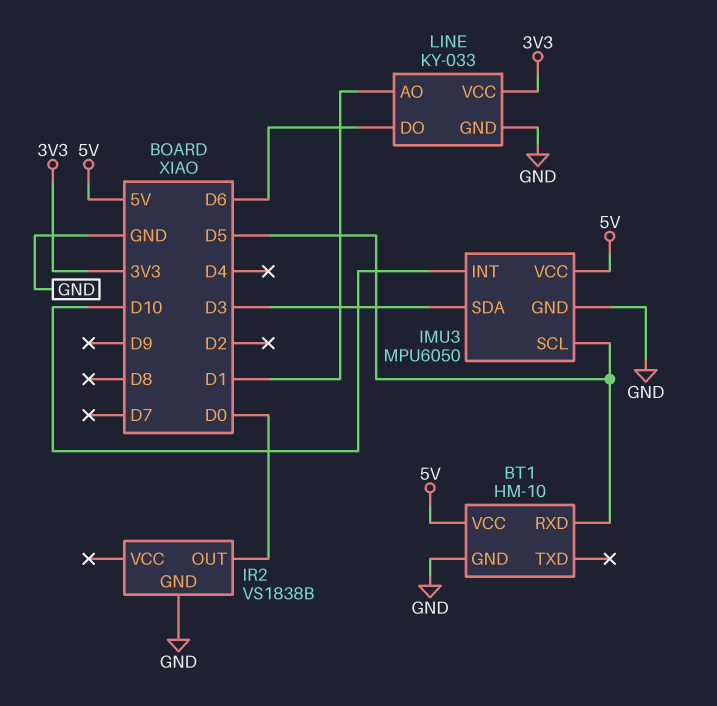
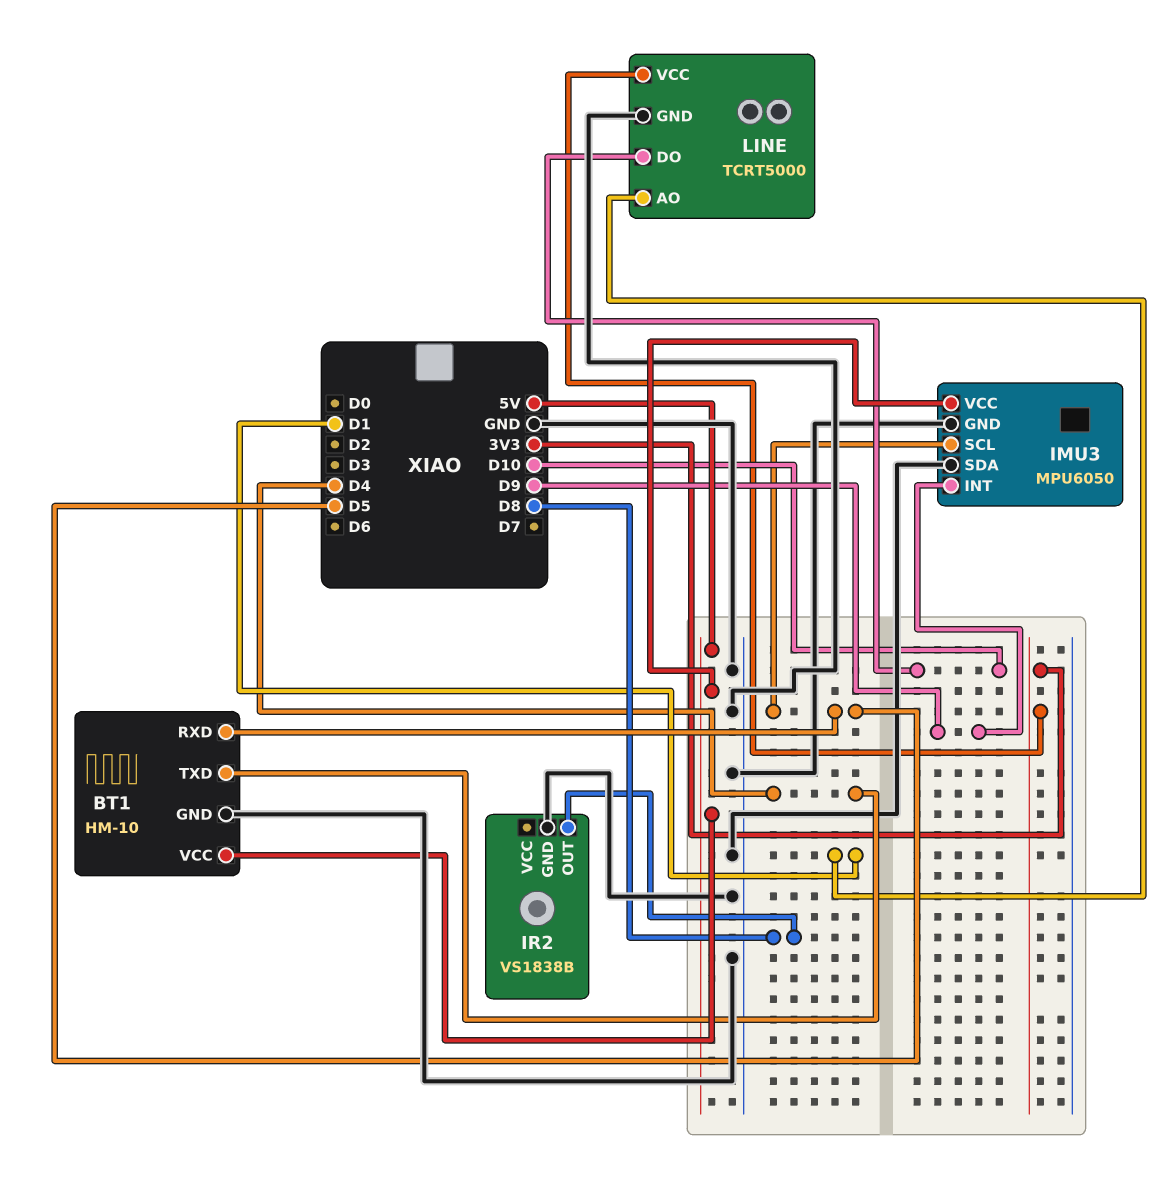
BT1 pin TXD: none -> D4
IMU3 pin INT: D10 -> D9
IMU3 pin SDA: D3 -> GND
IR2 pin OUT: D0 -> D8
LINE: KY-033 -> TCRT5000
LINE pin DO: D6 -> D10

